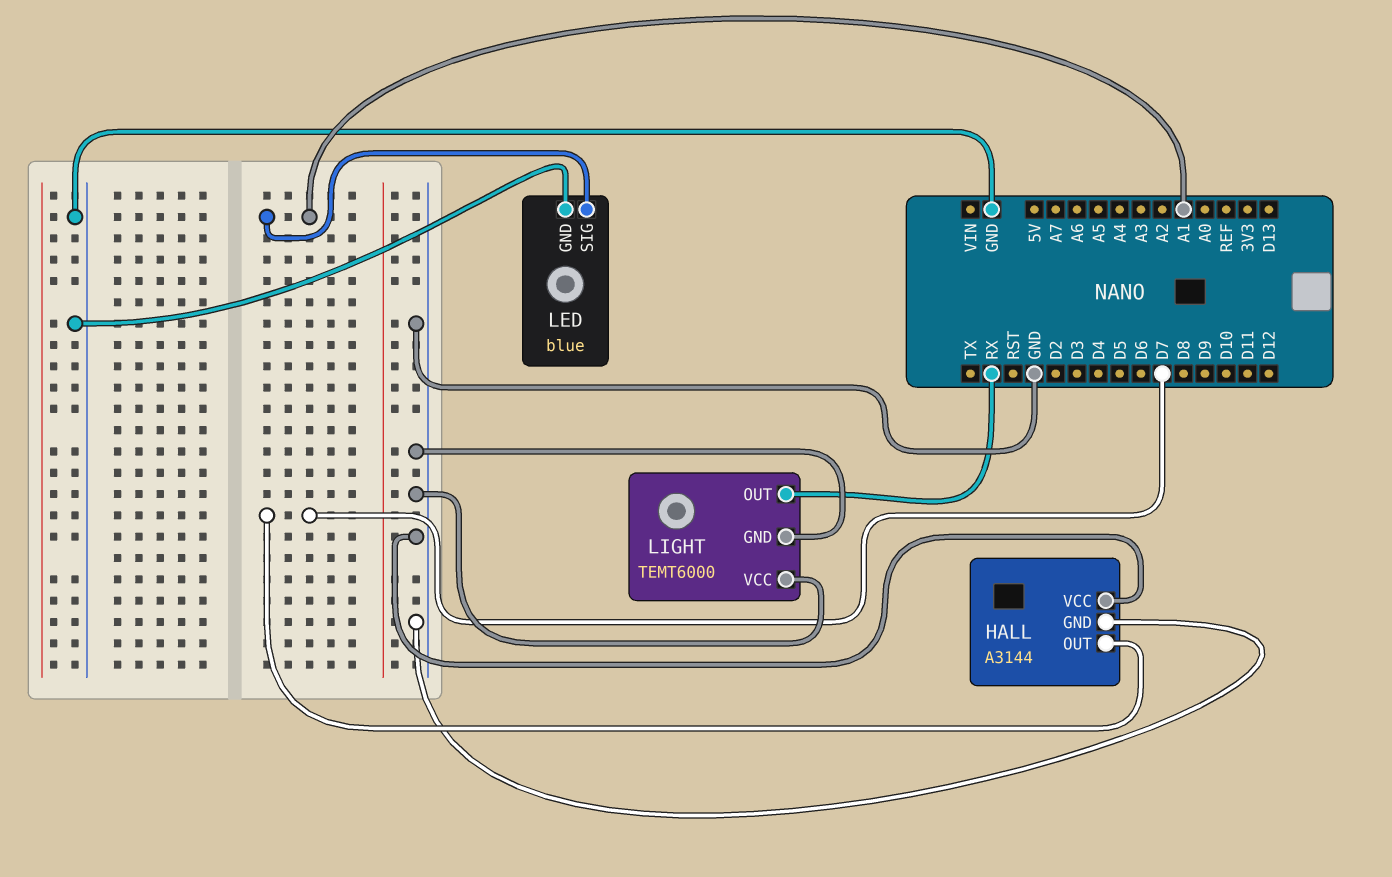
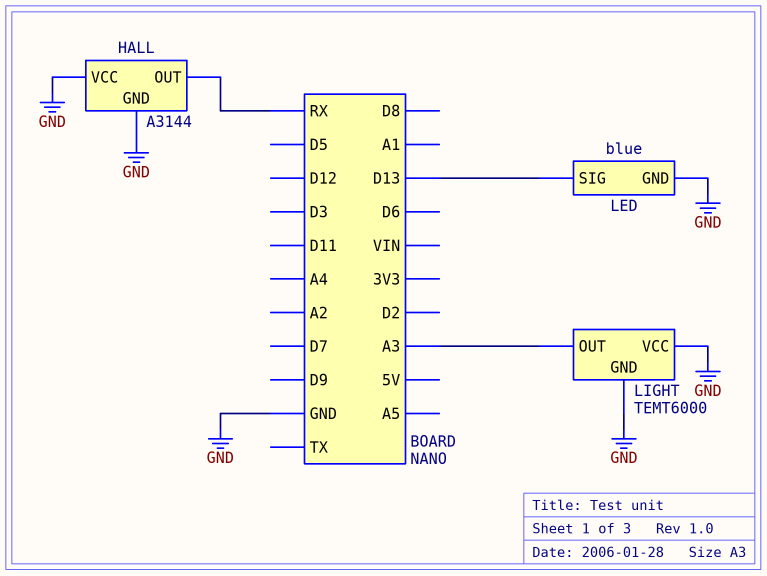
HALL pin OUT: D7 -> RX
LED pin SIG: A1 -> D13
LIGHT pin OUT: RX -> A3

